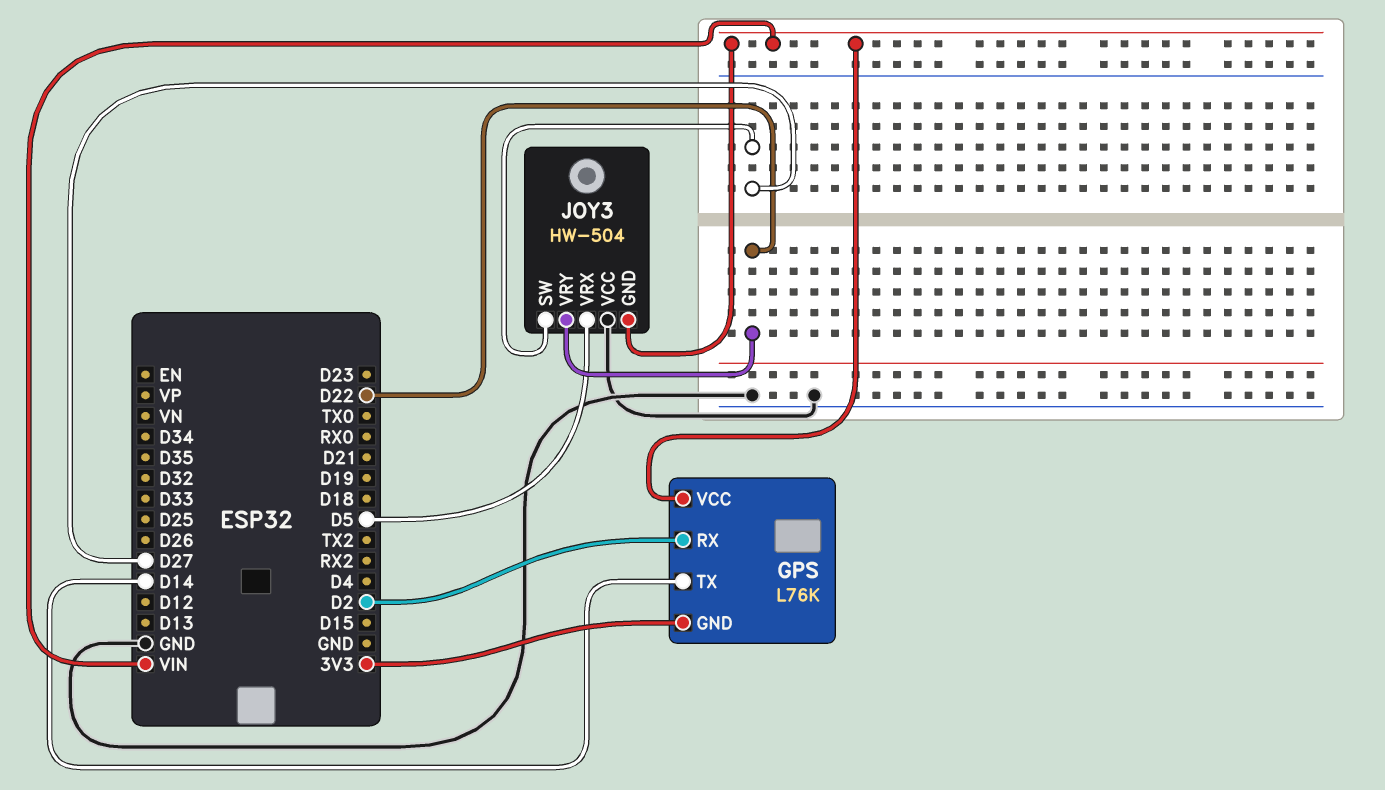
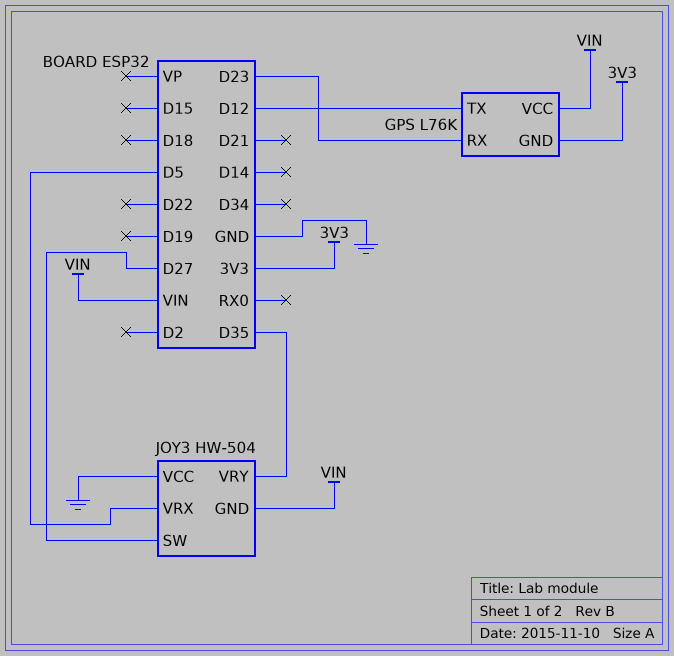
GPS pin RX: D2 -> D23
GPS pin TX: D14 -> D12
JOY3 pin VRY: D22 -> D35

